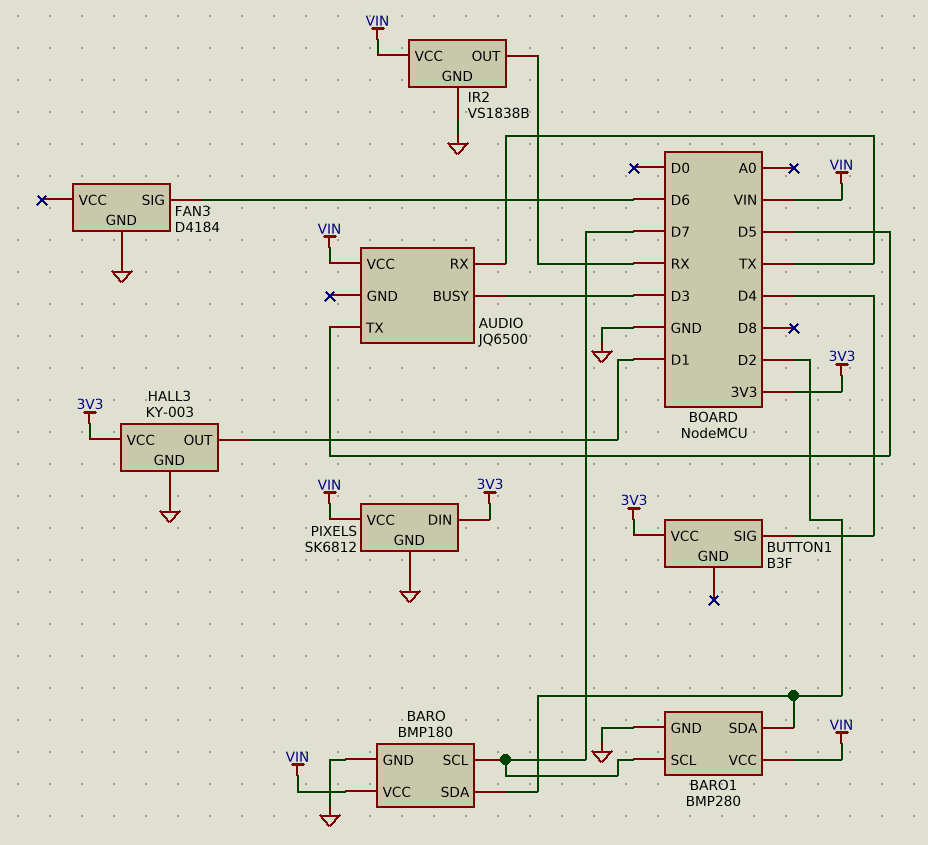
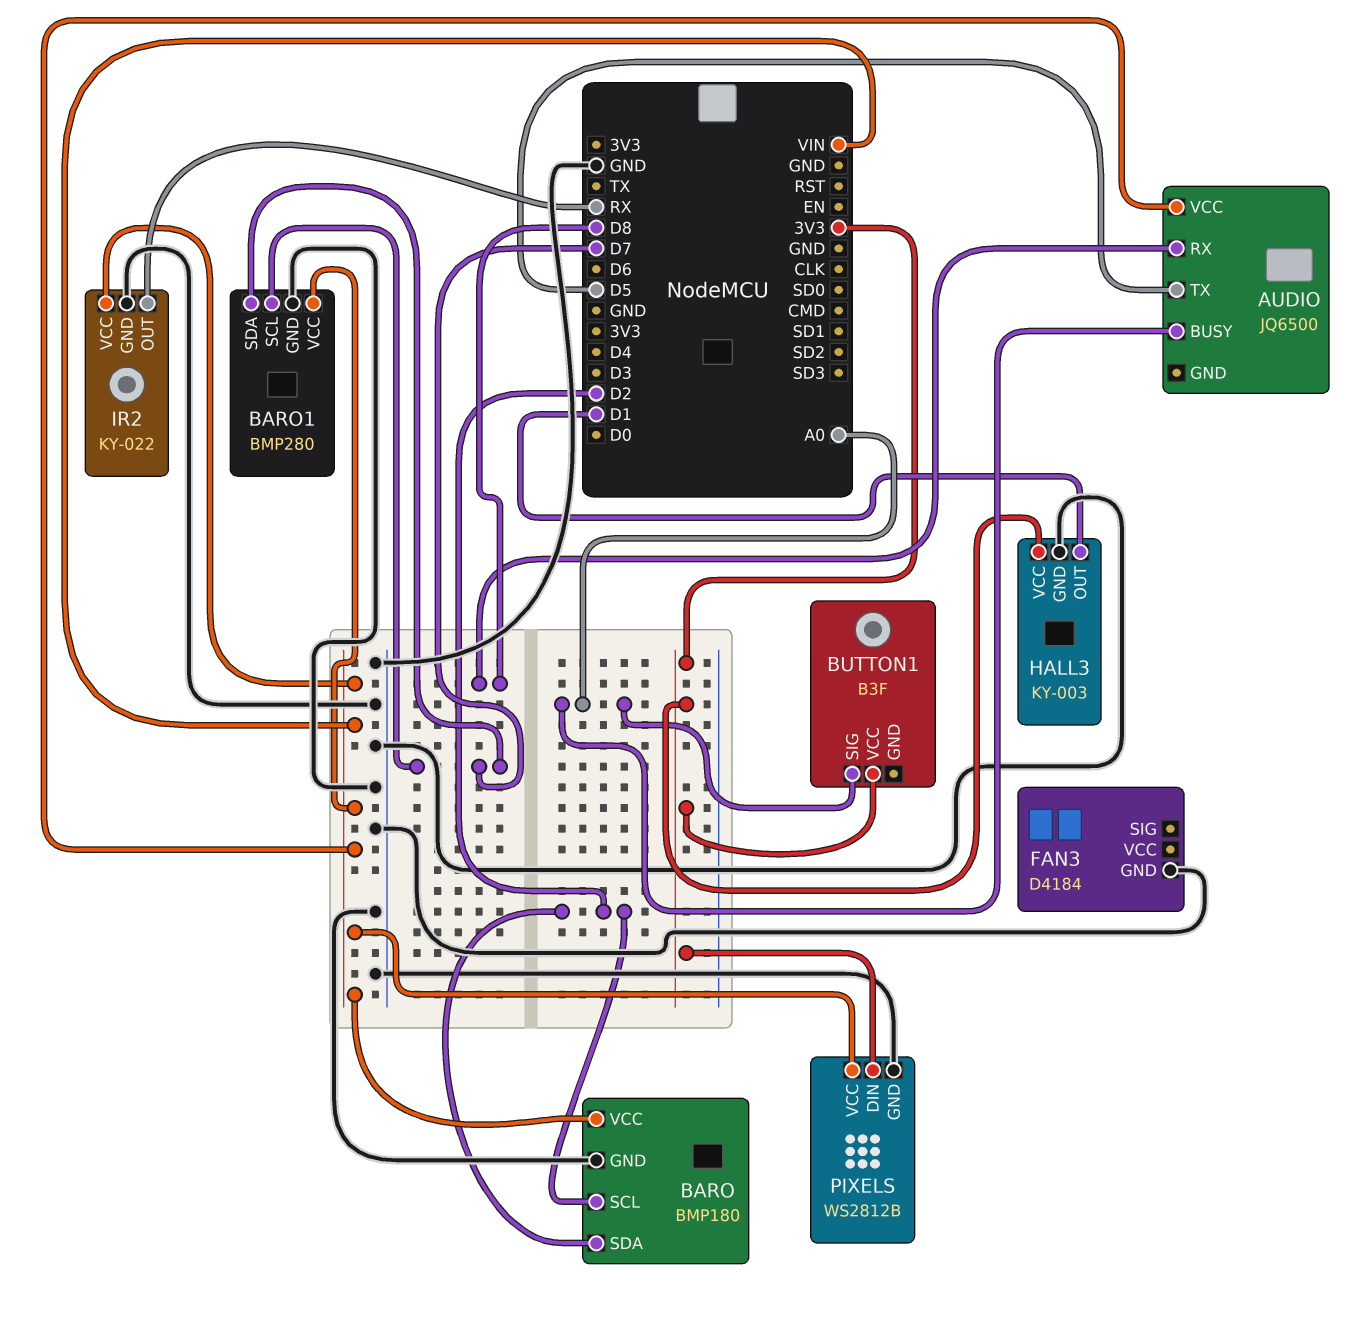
AUDIO pin BUSY: D3 -> A0
AUDIO pin RX: TX -> D8
BARO pin SCL: D7 -> D2
BARO1 pin SDA: D2 -> D7
BUTTON1 pin SIG: D4 -> A0
FAN3 pin SIG: D6 -> none
IR2: VS1838B -> KY-022
PIXELS: SK6812 -> WS2812B

